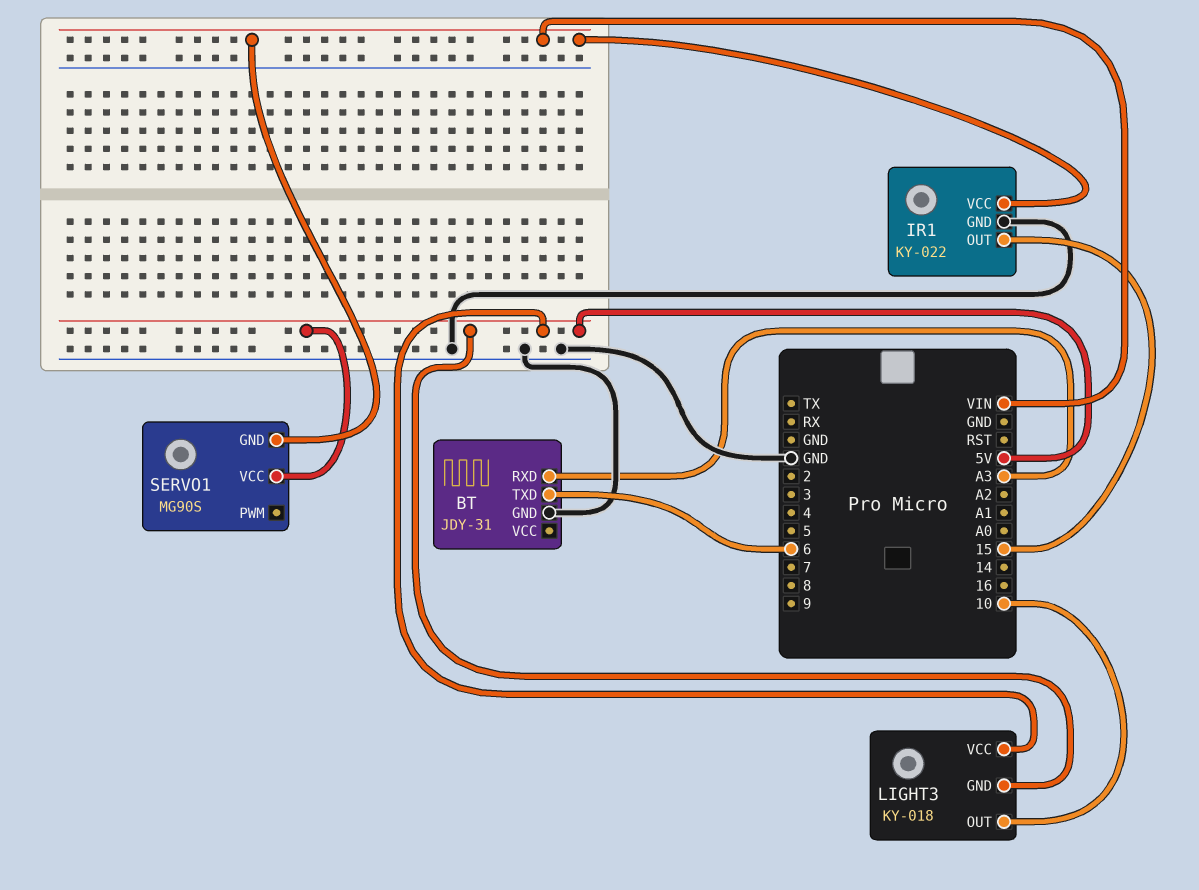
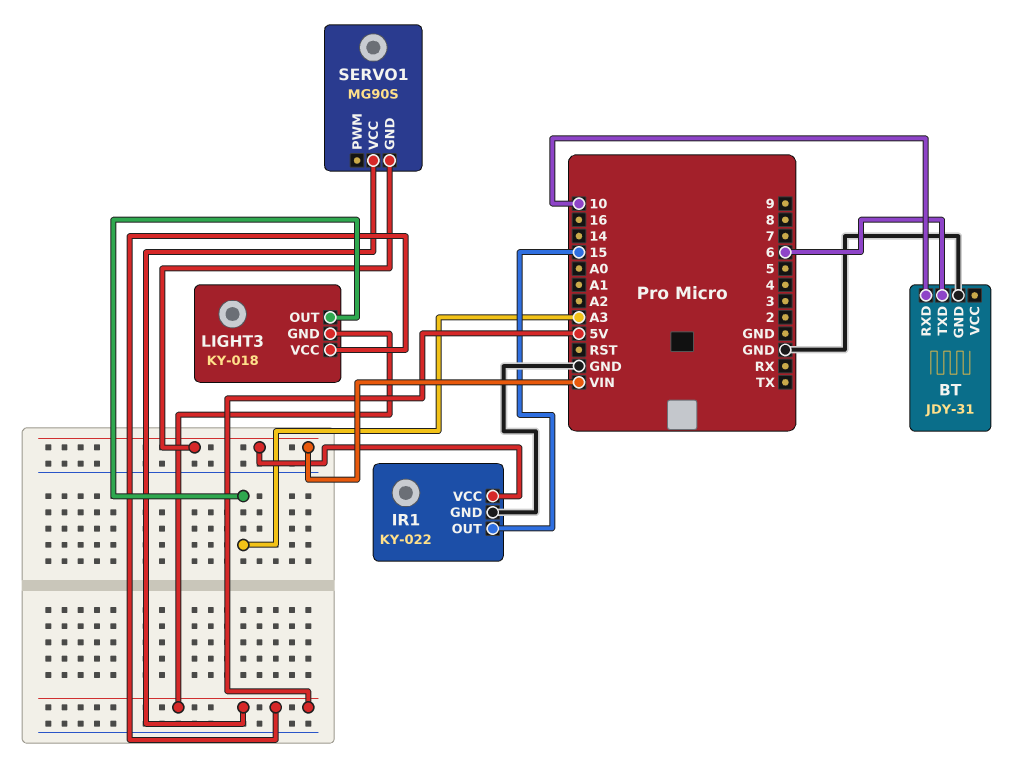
BT pin RXD: A3 -> 10
LIGHT3 pin OUT: 10 -> A3

